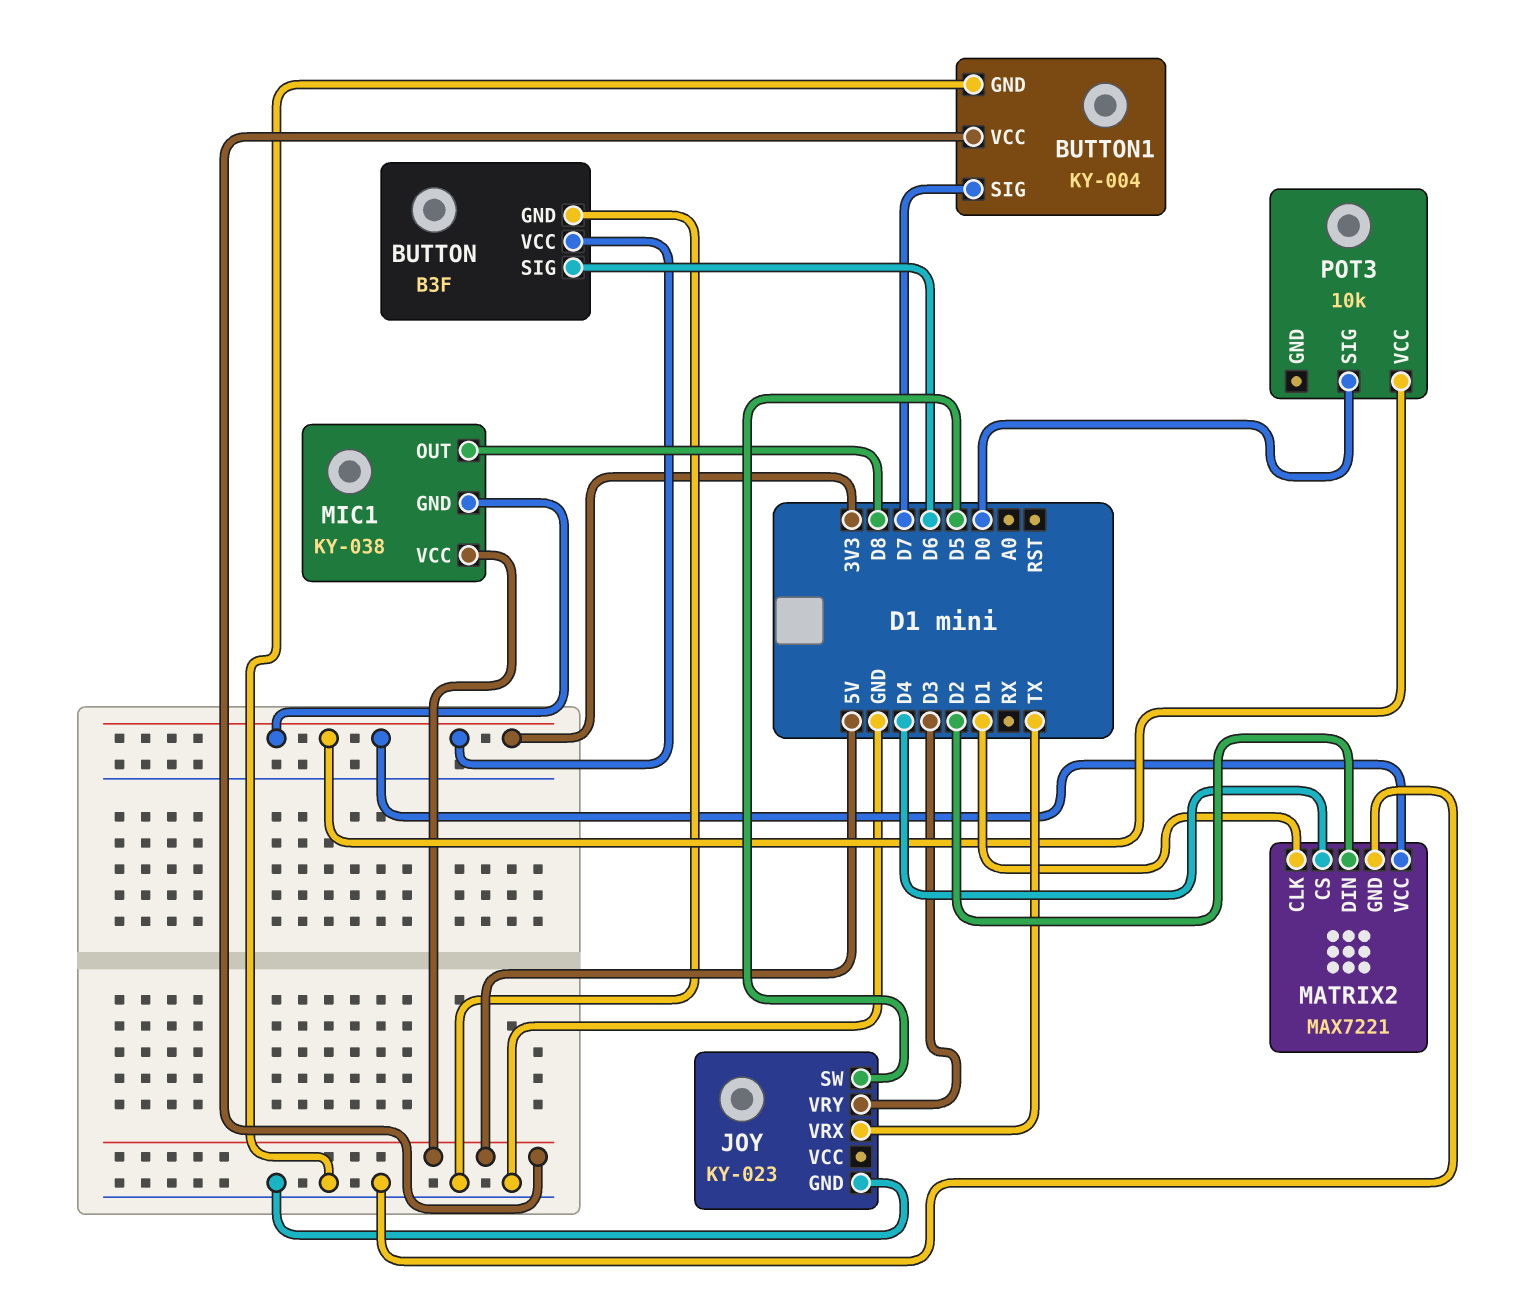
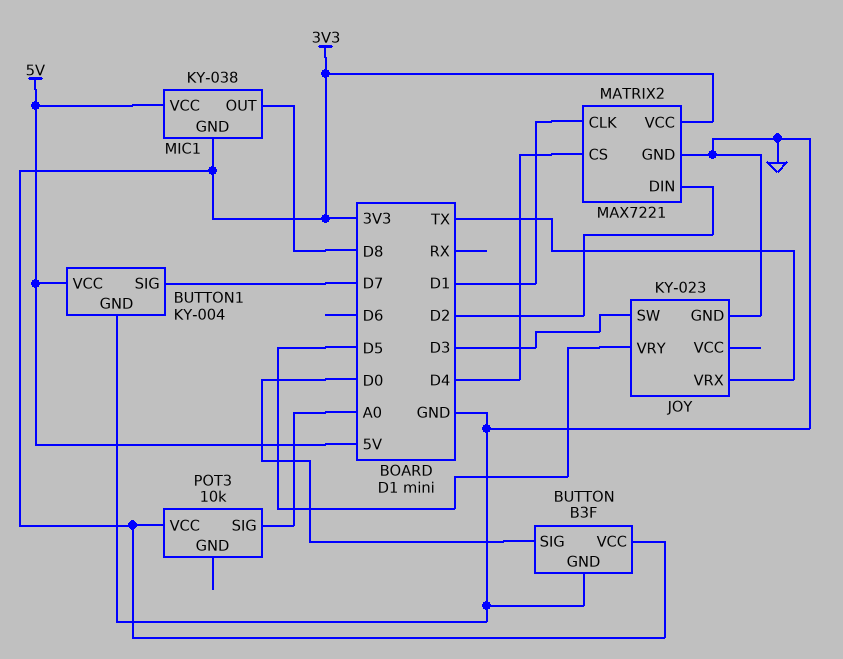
BUTTON pin SIG: D6 -> D0
JOY pin SW: D5 -> D3
JOY pin VRY: D3 -> D5
POT3 pin SIG: D0 -> A0

